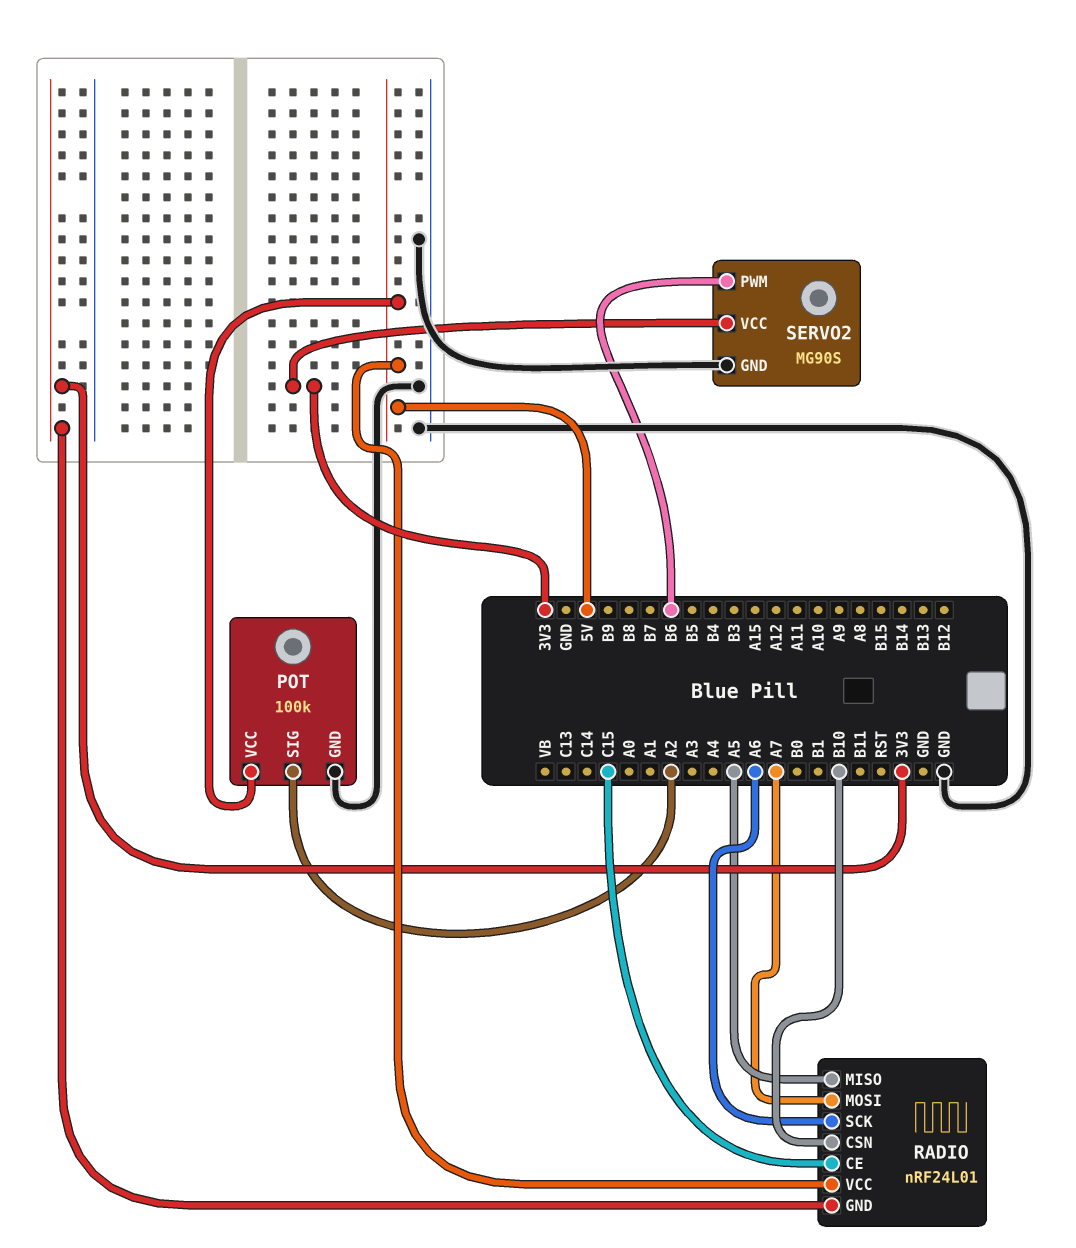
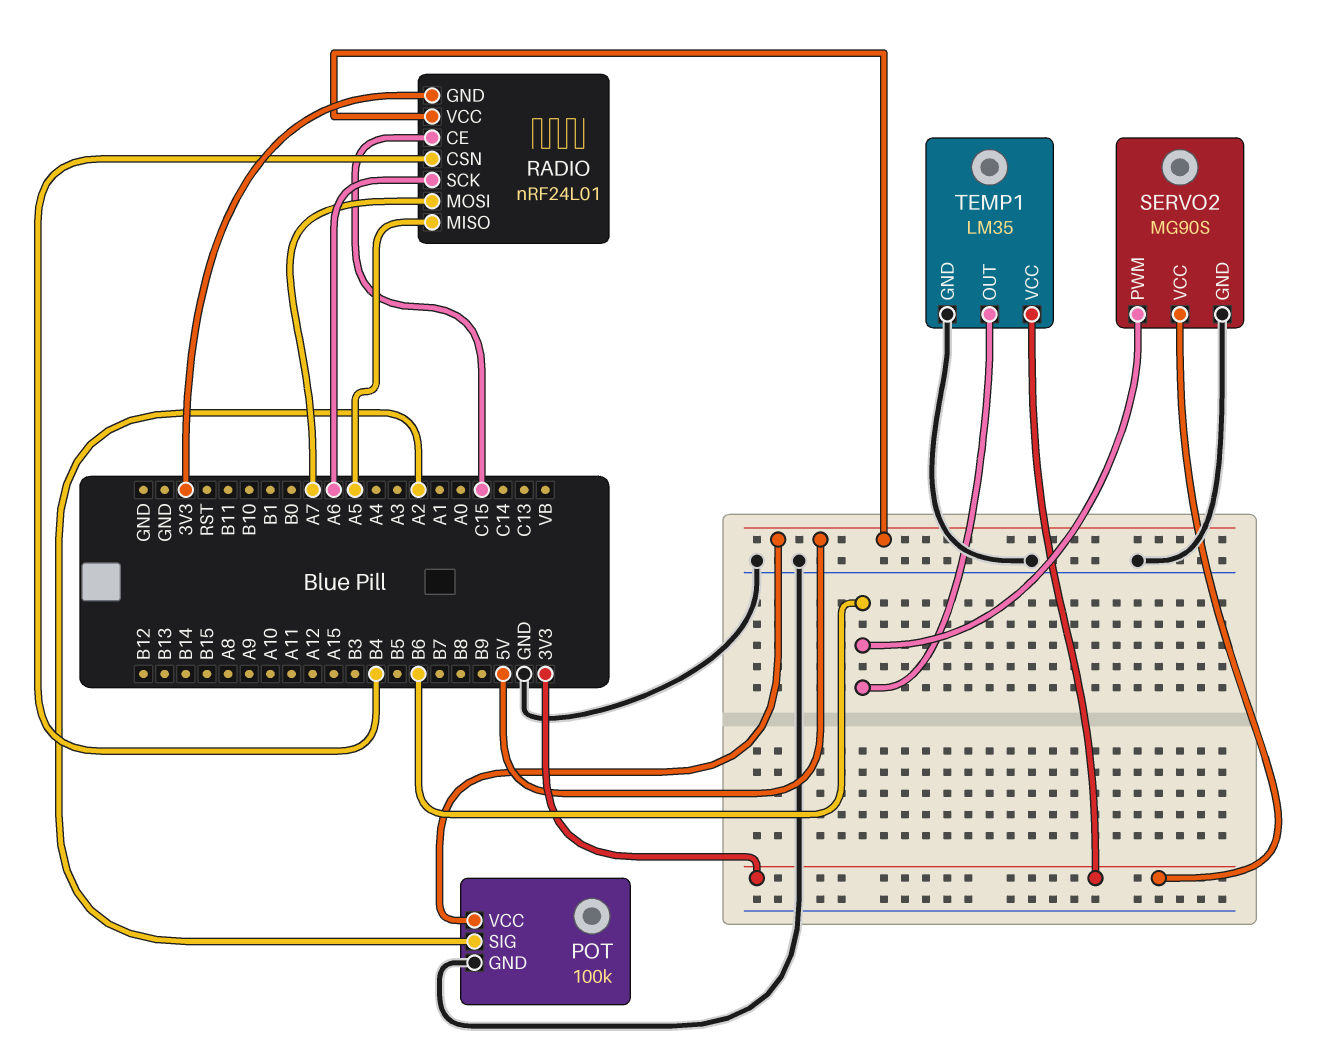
RADIO pin CSN: B10 -> B4
TEMP1: none -> LM35
TEMP1 pin GND: none -> GND
TEMP1 pin OUT: none -> B6
TEMP1 pin VCC: none -> 3V3

